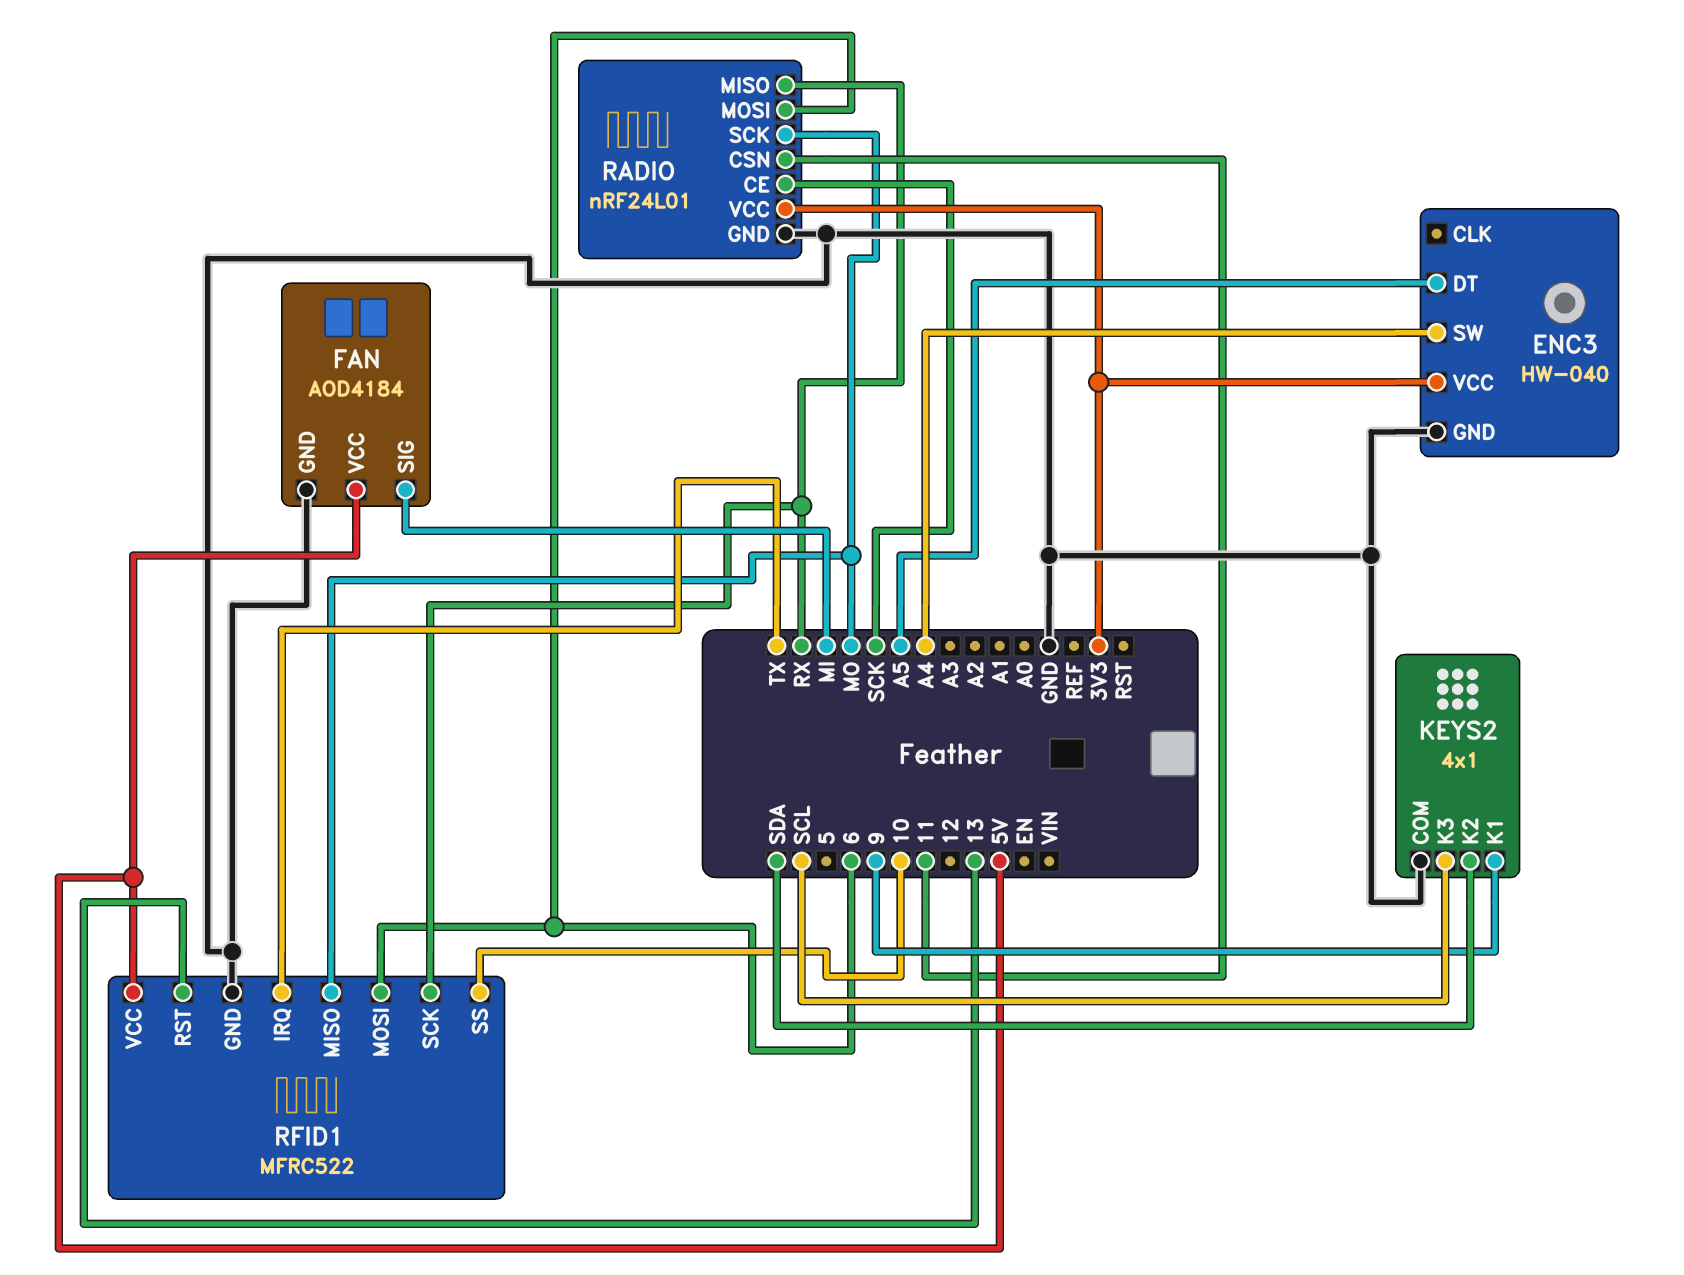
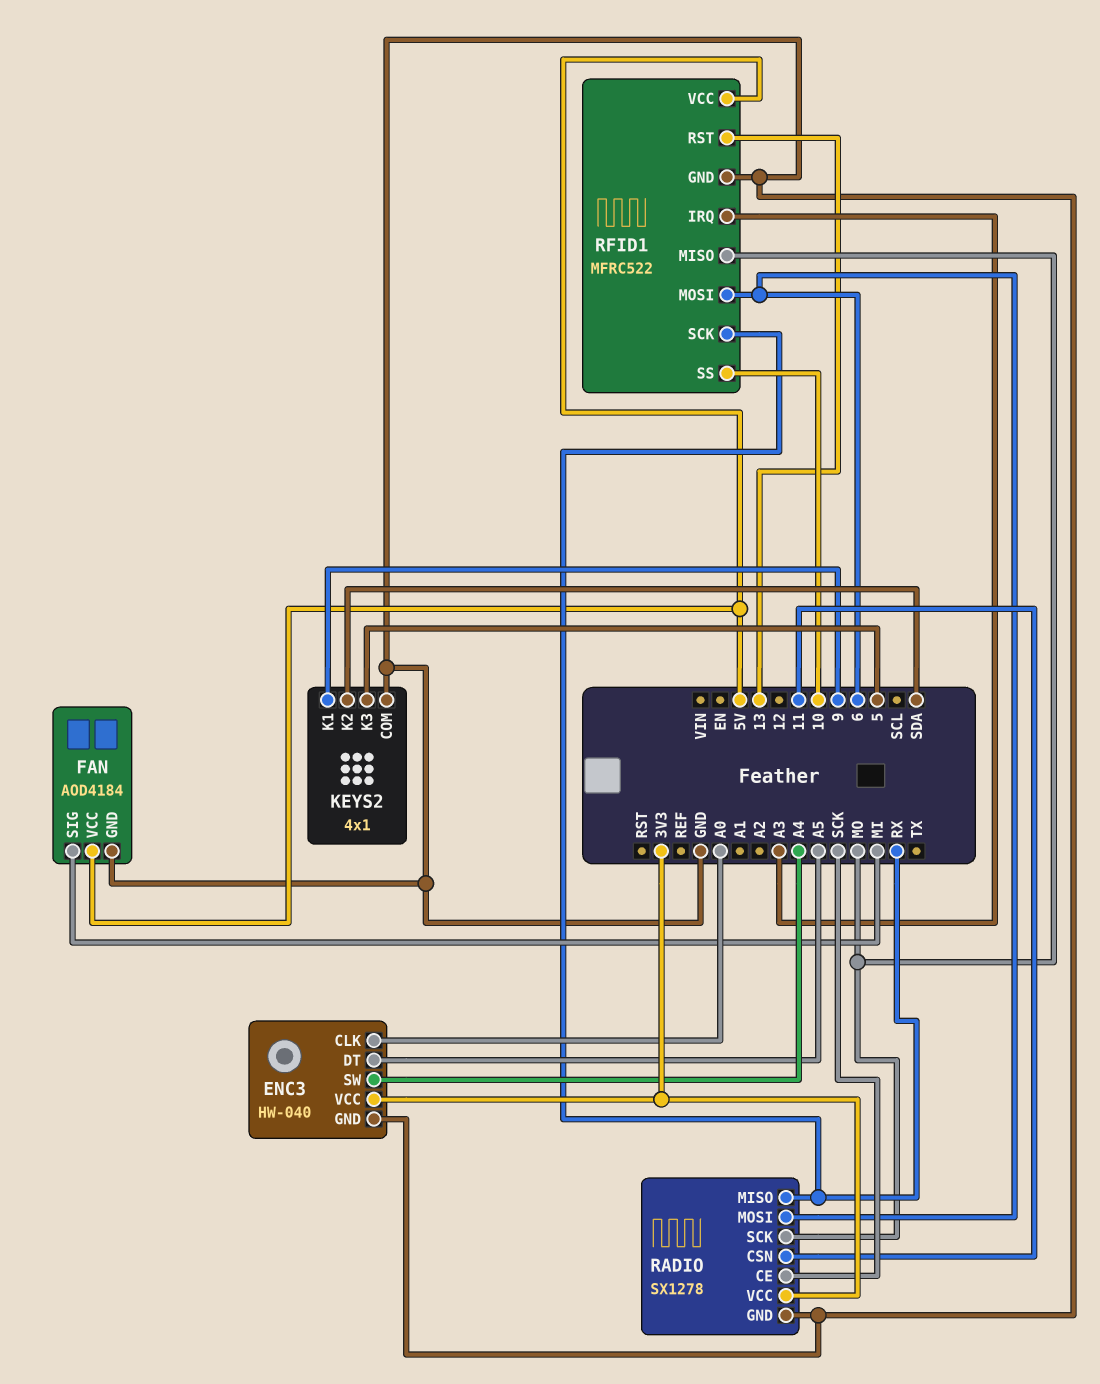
ENC3 pin CLK: none -> A0
KEYS2 pin K3: SCL -> 5
RADIO: nRF24L01 -> SX1278
RFID1 pin IRQ: TX -> A3

